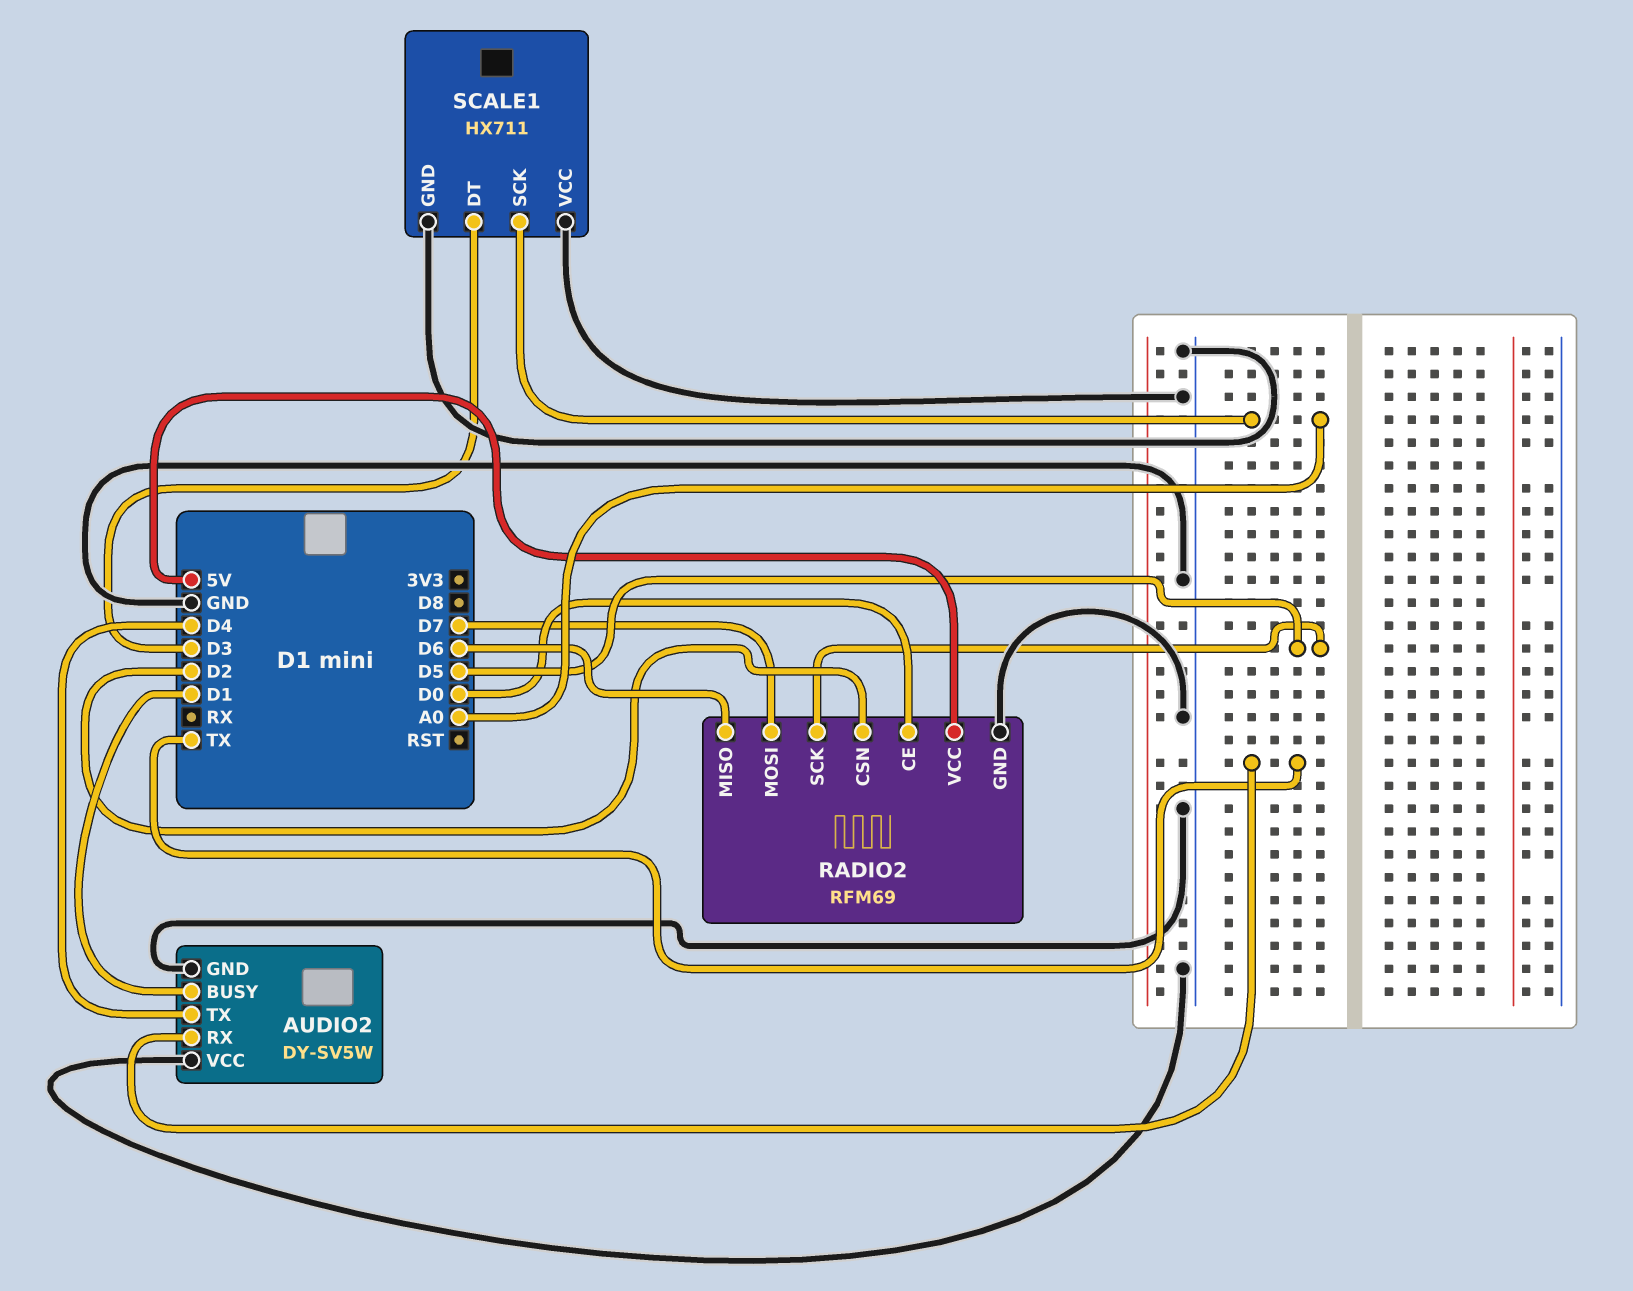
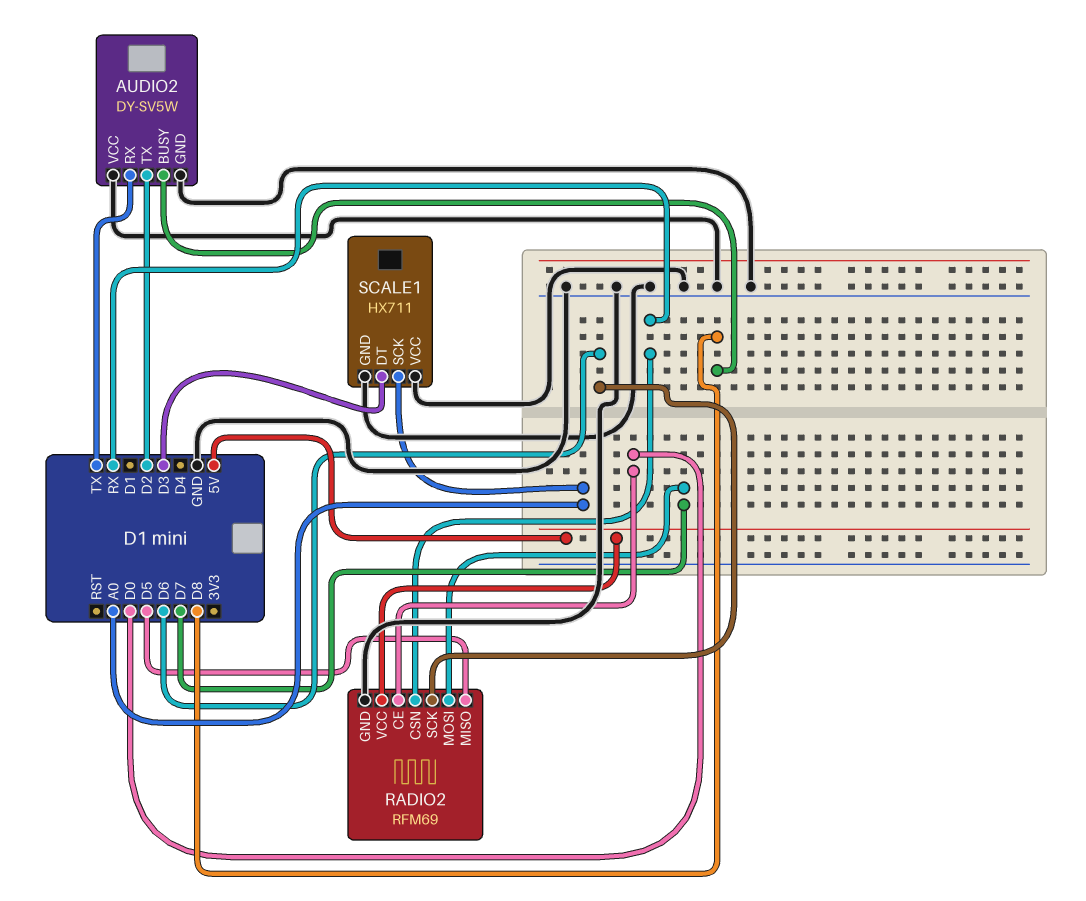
AUDIO2 pin BUSY: D1 -> D8
AUDIO2 pin TX: D4 -> D2
RADIO2 pin CSN: D2 -> RX
RADIO2 pin MISO: D6 -> D5
RADIO2 pin SCK: D5 -> D6

